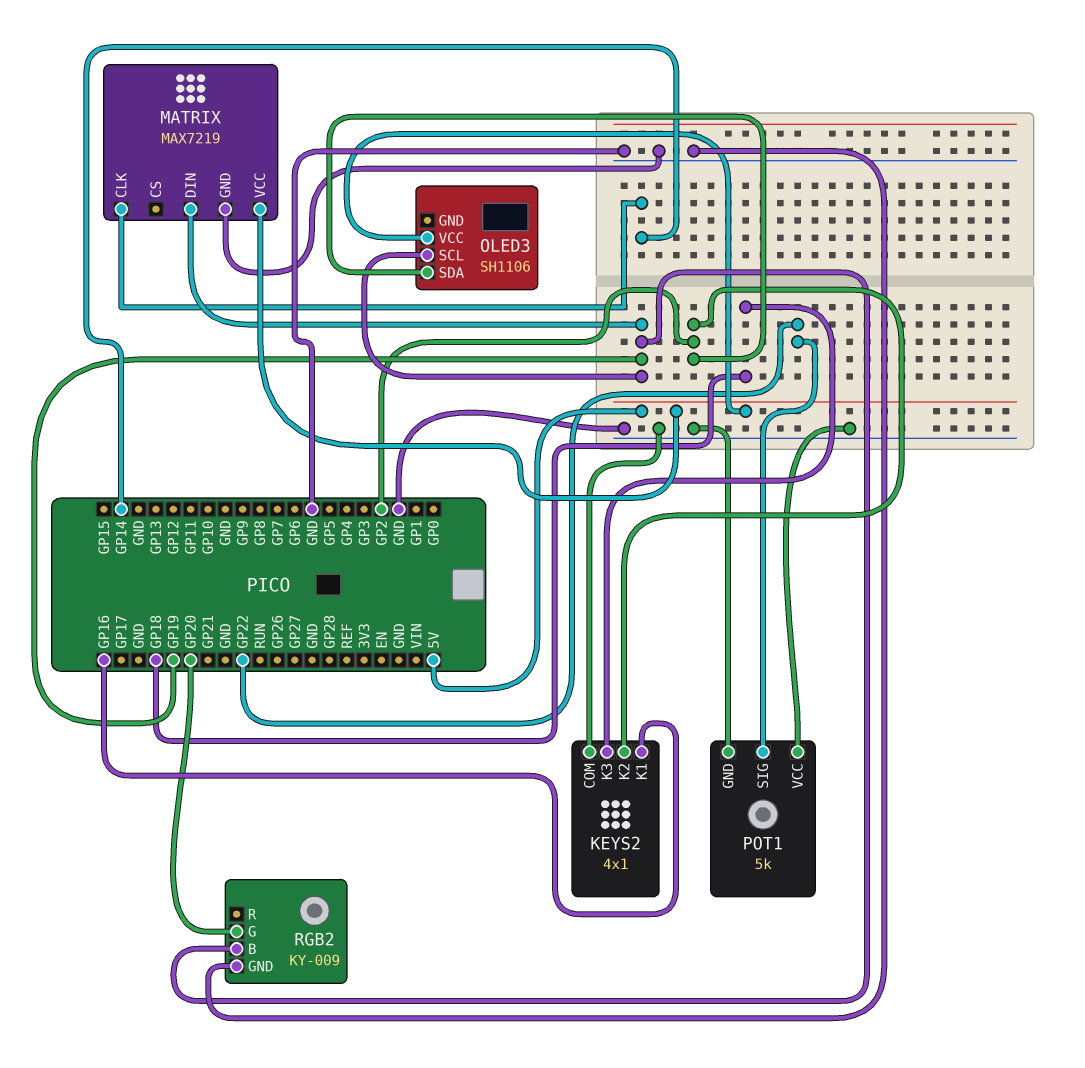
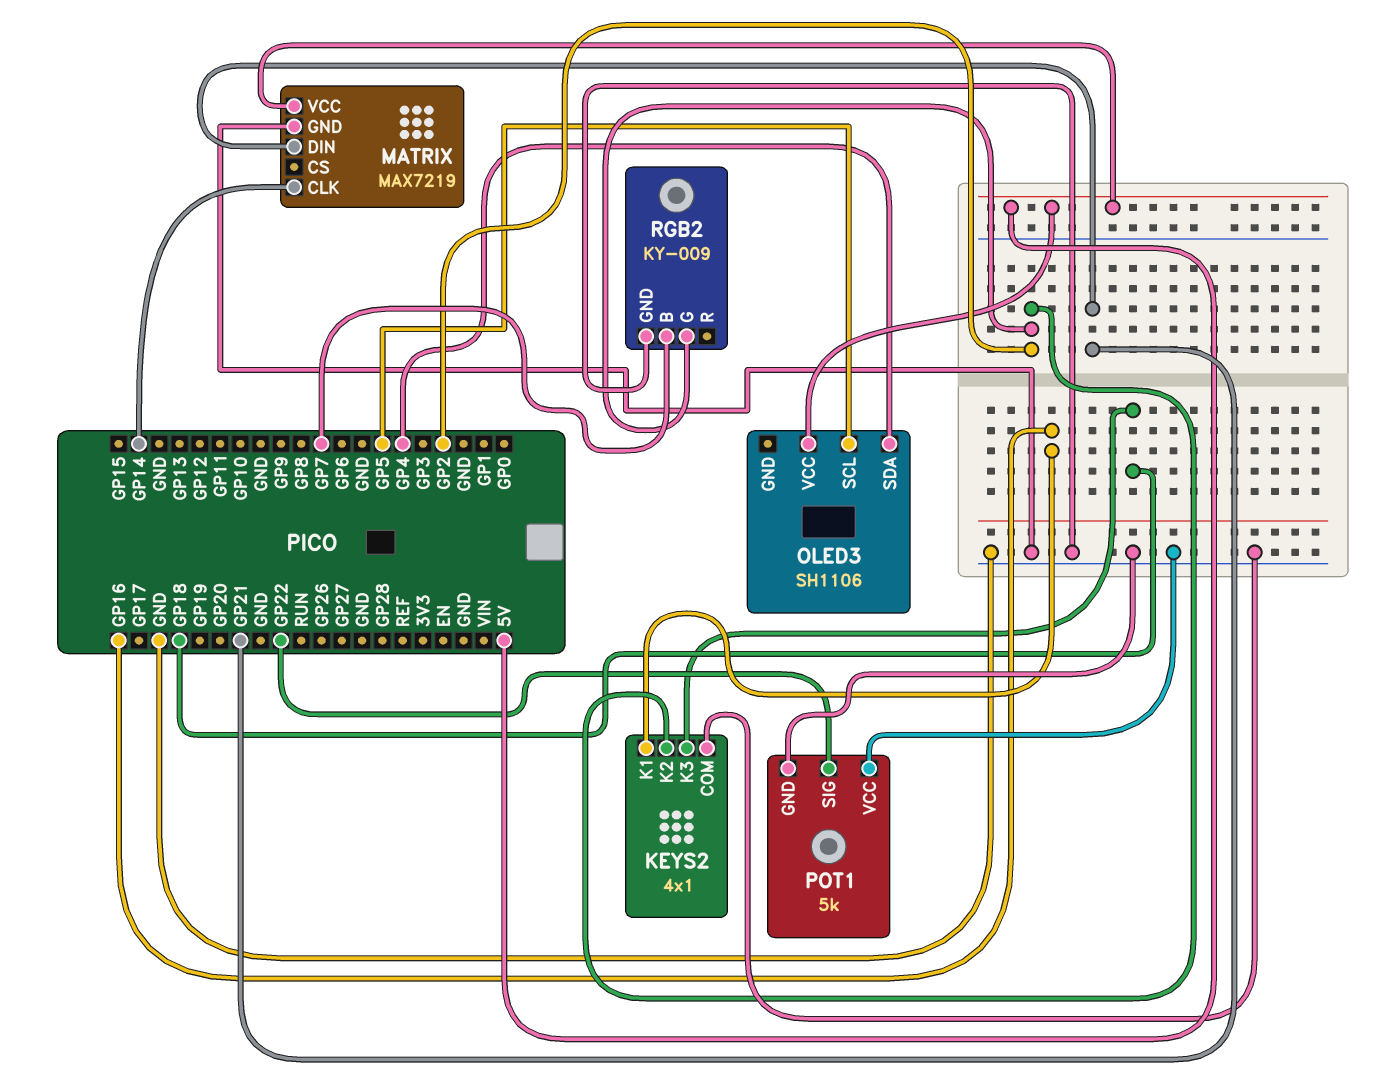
MATRIX pin DIN: GP19 -> GP21
OLED3 pin SCL: GP19 -> GP5
OLED3 pin SDA: GP2 -> GP4
RGB2 pin B: GP19 -> GP7
RGB2 pin G: GP20 -> GP2

